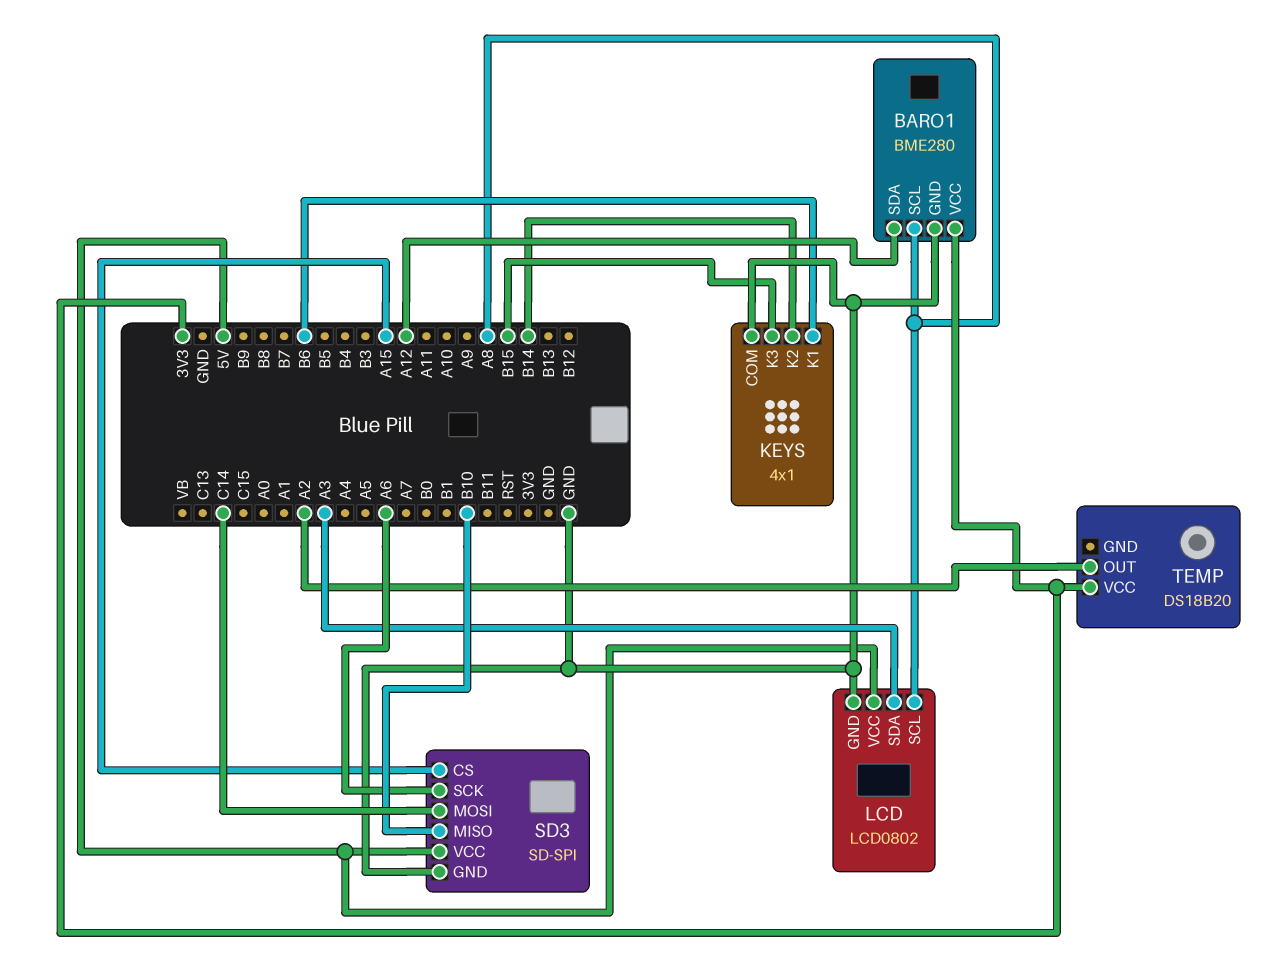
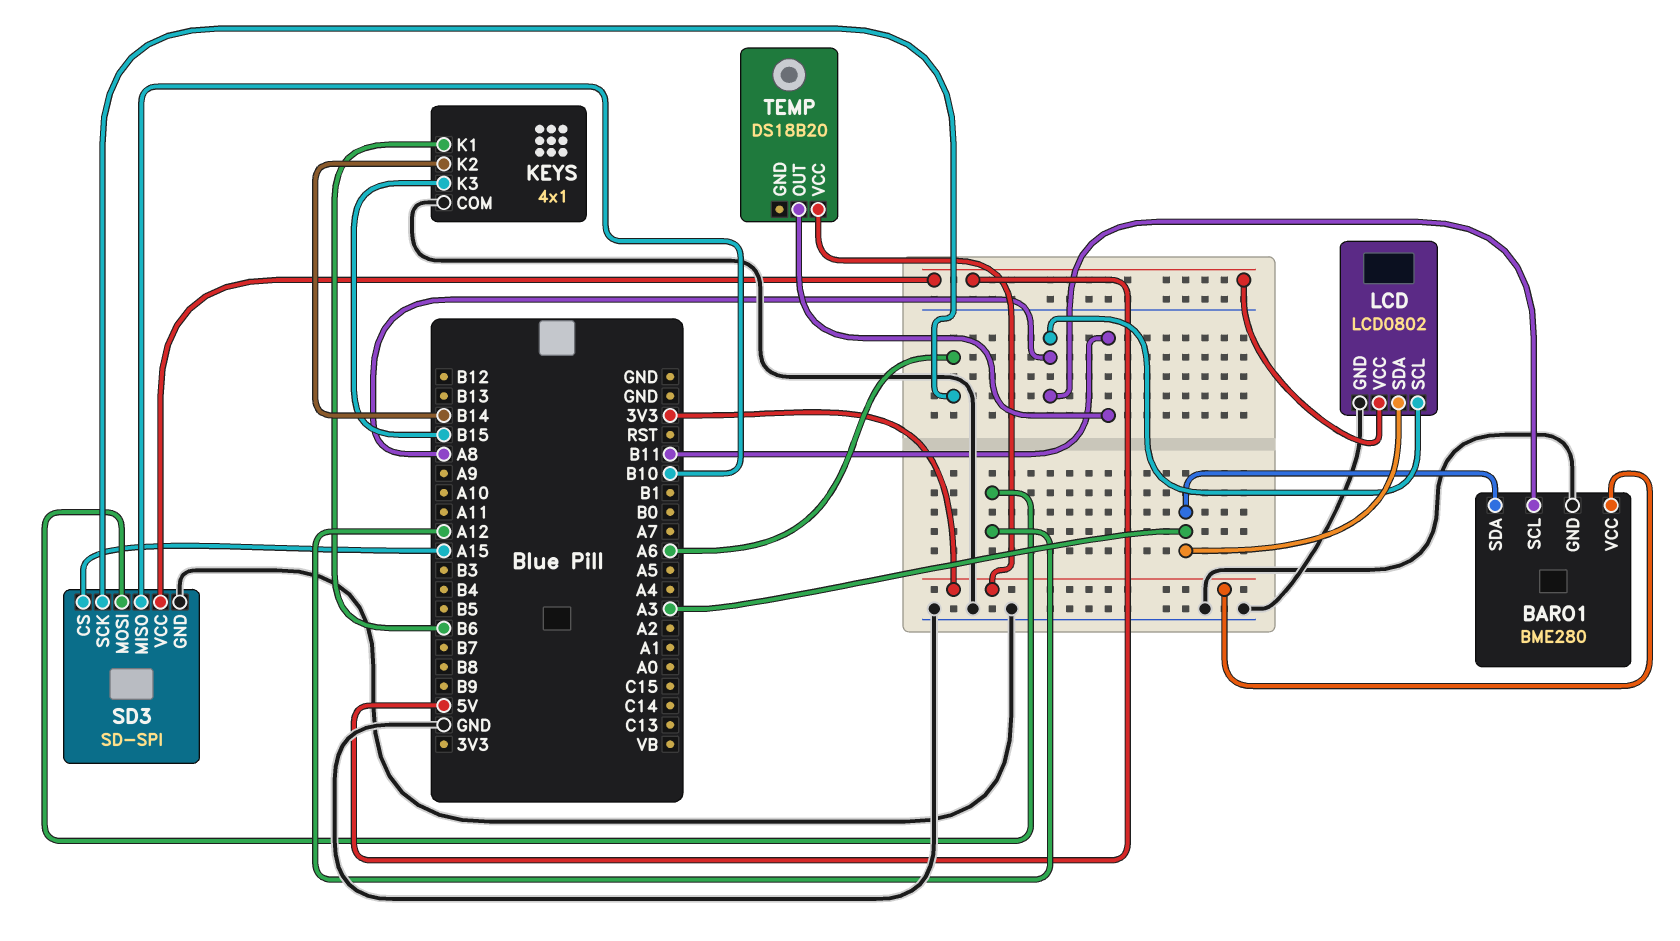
BARO1 pin SDA: A12 -> A3
SD3 pin MOSI: C14 -> A12
TEMP pin OUT: A2 -> B11

